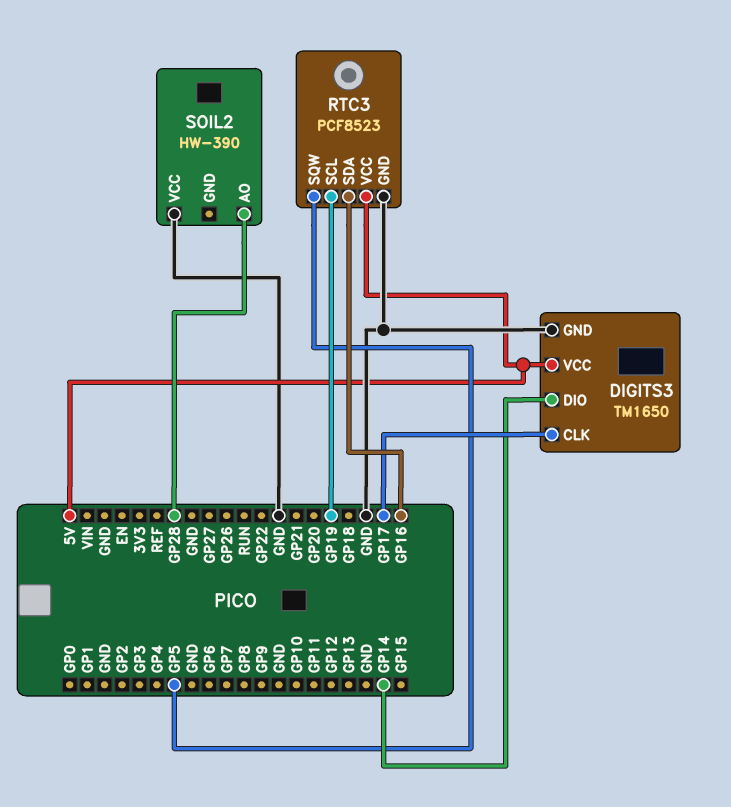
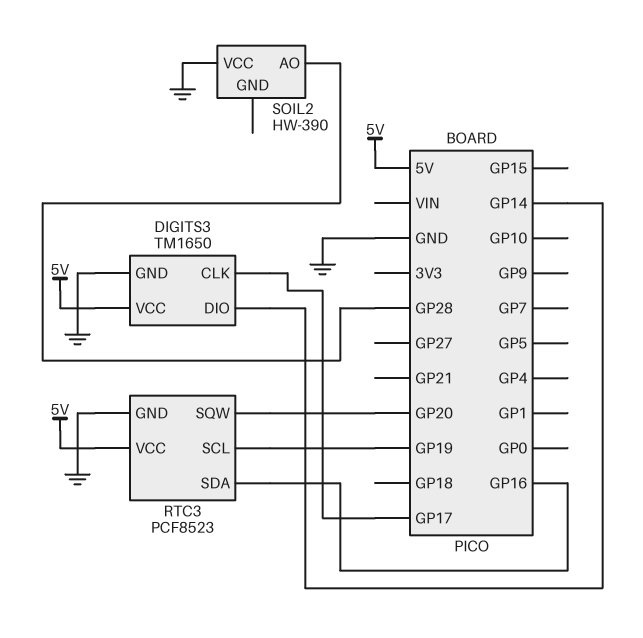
RTC3 pin SQW: GP5 -> GP20

